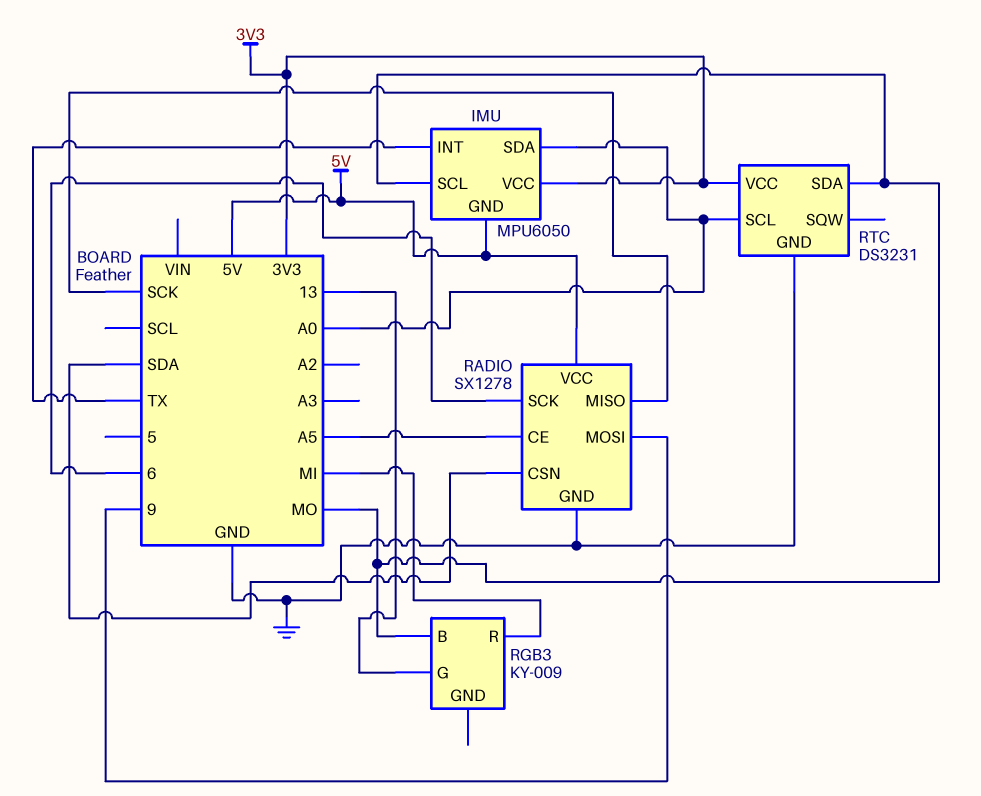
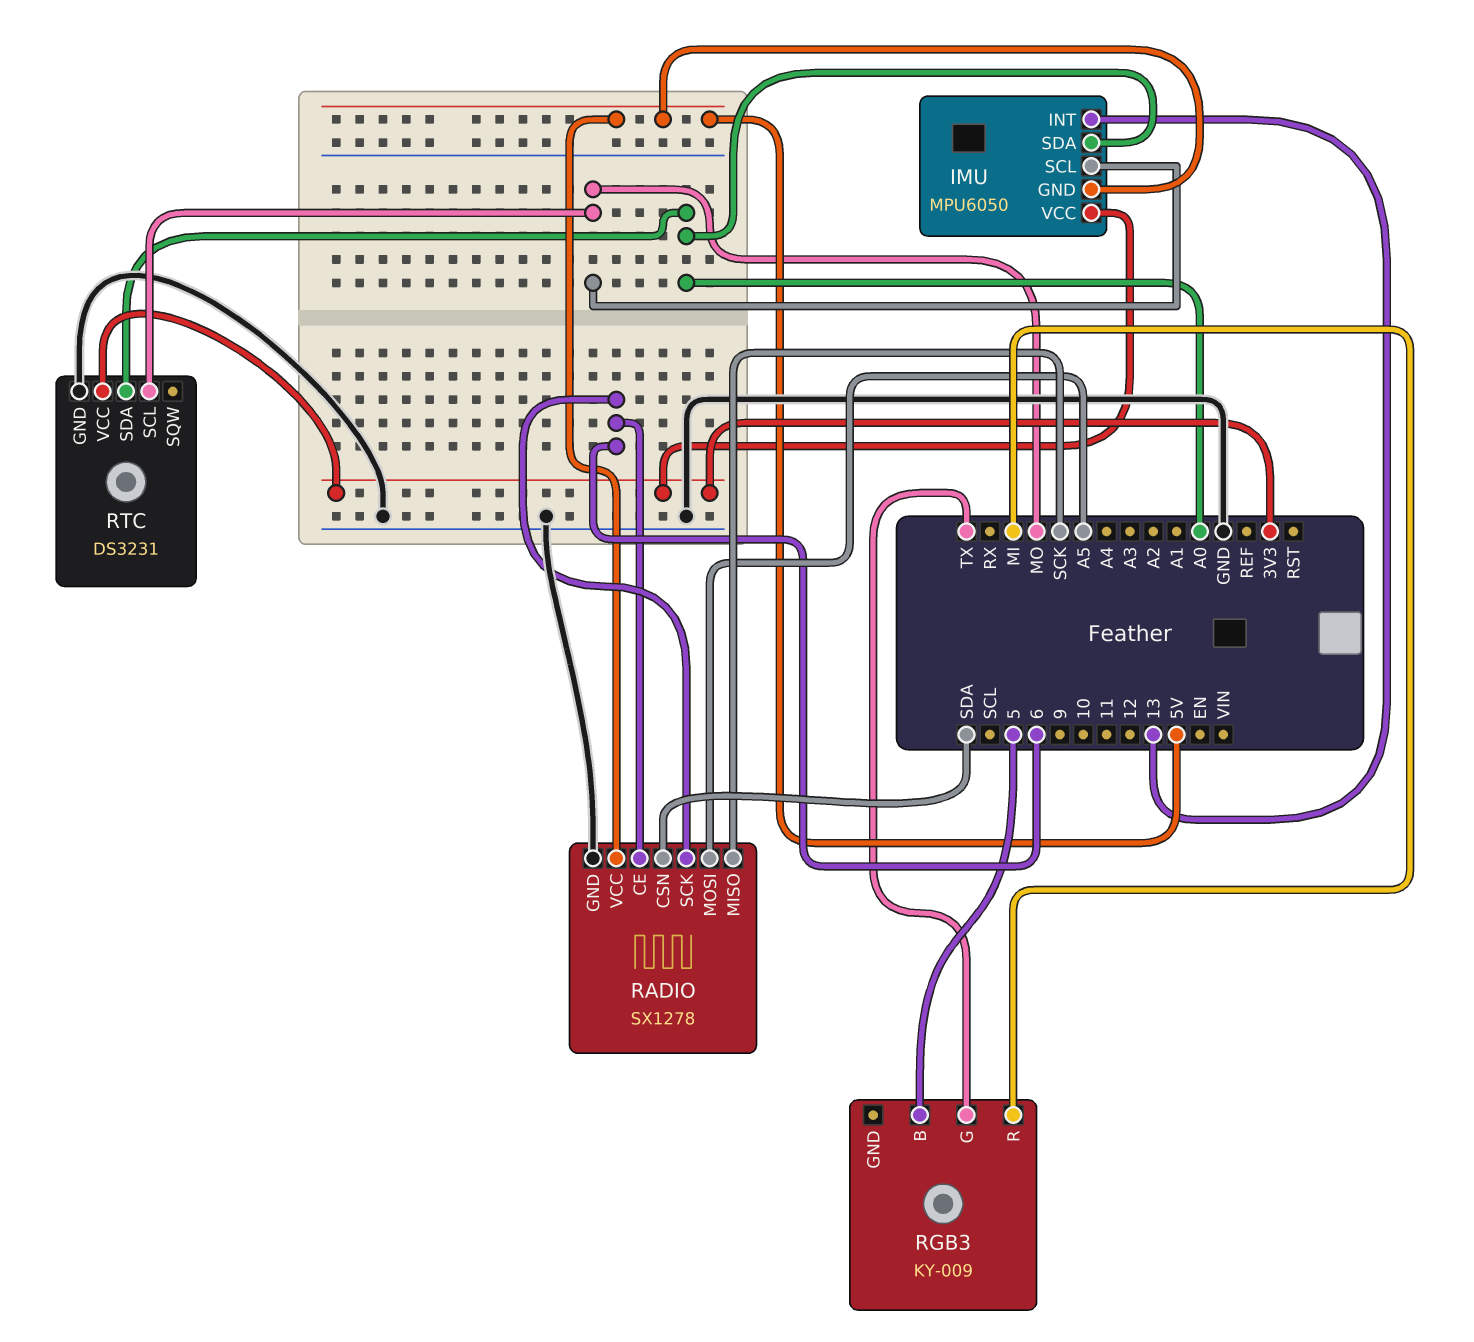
IMU pin INT: TX -> 13
RADIO pin CE: A5 -> 6
RADIO pin MOSI: 9 -> A5
RGB3 pin B: MO -> 5
RGB3 pin G: 13 -> TX
RTC pin SCL: A0 -> MO
RTC pin SDA: MO -> A0

